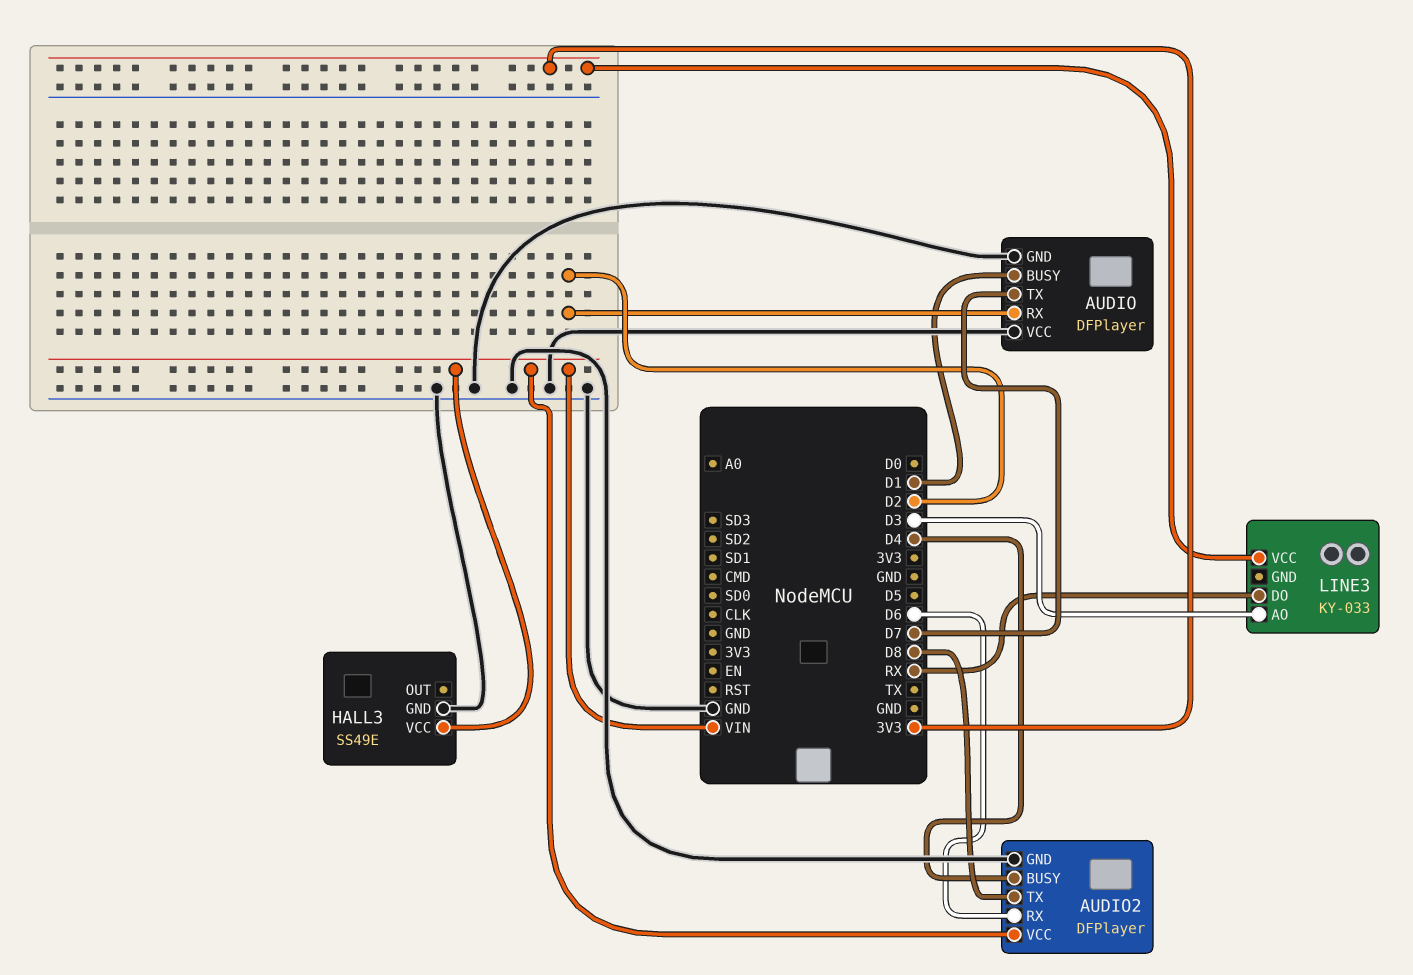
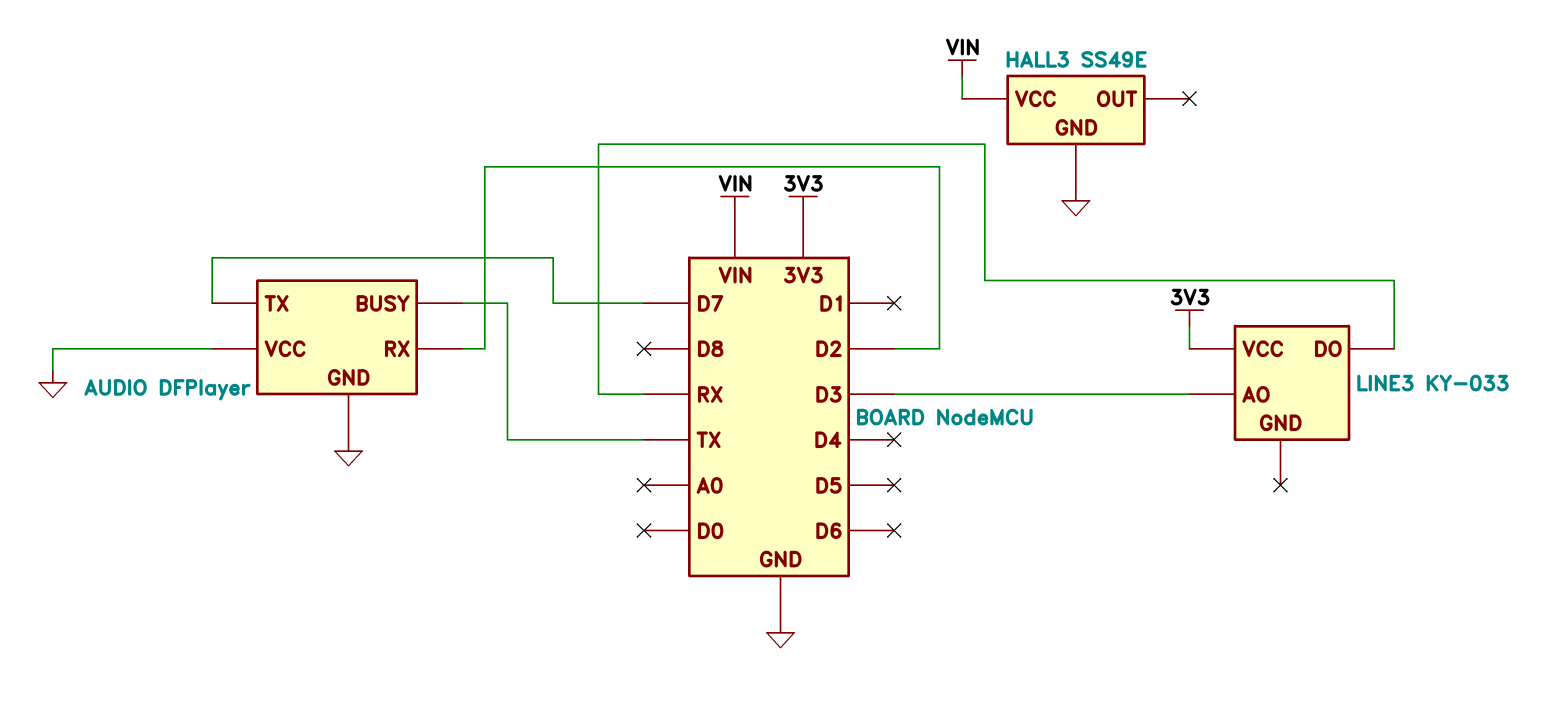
AUDIO pin BUSY: D1 -> TX
AUDIO2: DFPlayer -> none
AUDIO2 pin BUSY: D4 -> none
AUDIO2 pin GND: GND -> none
AUDIO2 pin RX: D6 -> none
AUDIO2 pin TX: D8 -> none
AUDIO2 pin VCC: VIN -> none

